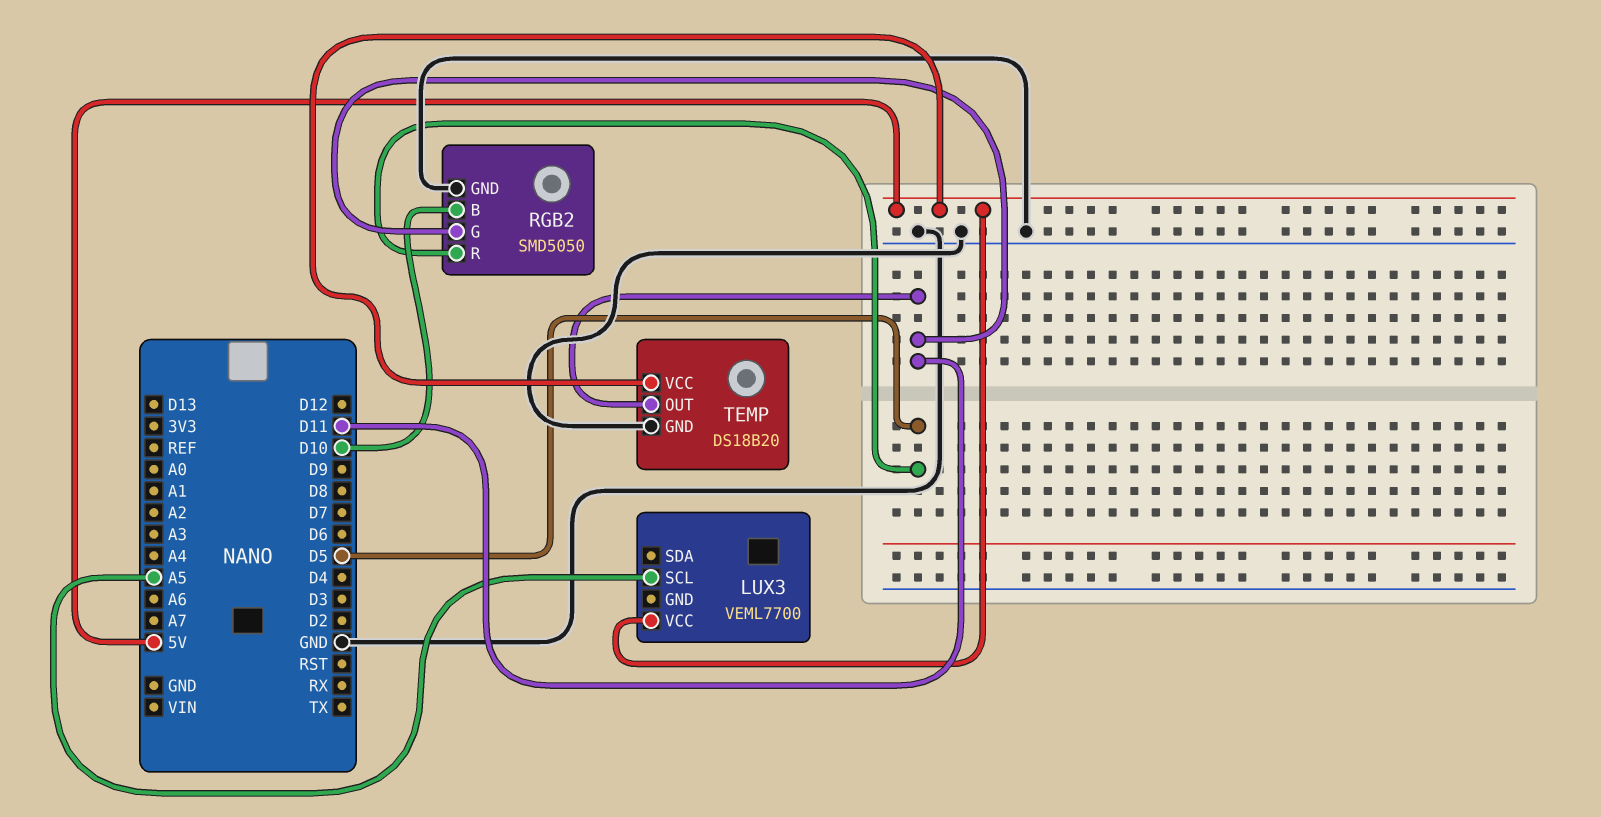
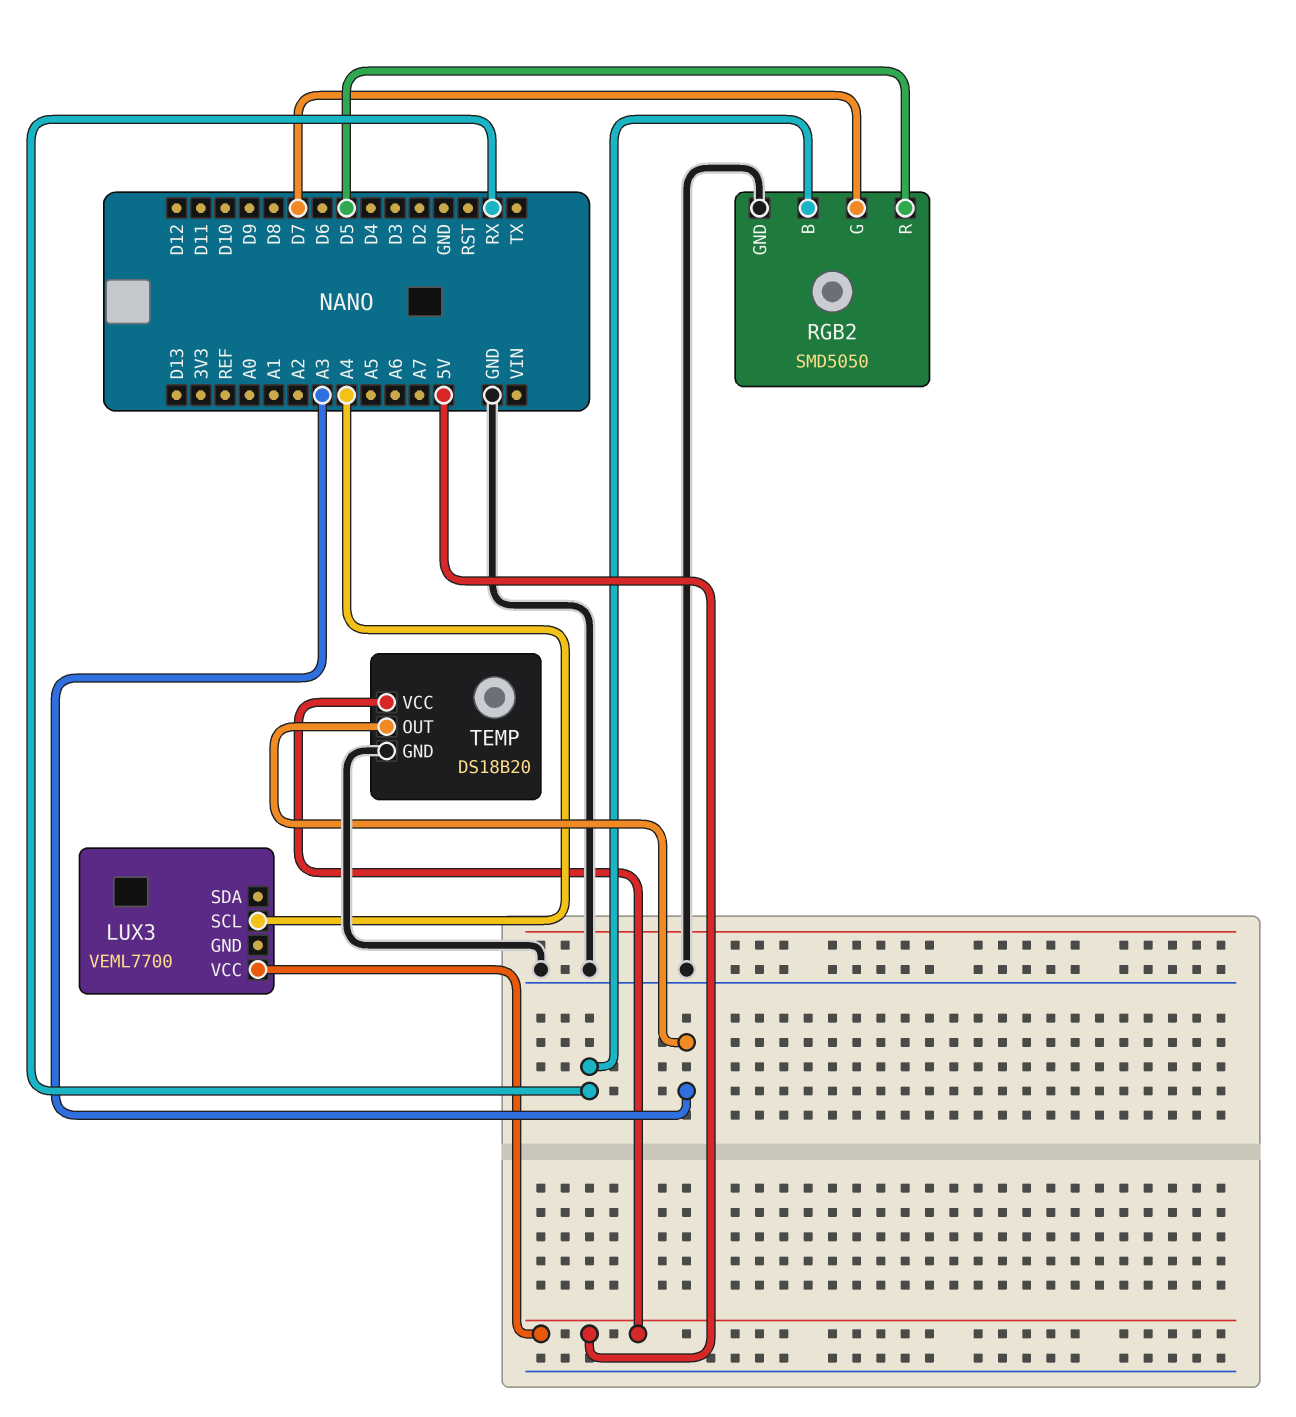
LUX3 pin SCL: A5 -> A4
RGB2 pin B: D10 -> RX
RGB2 pin G: D11 -> D7
TEMP pin OUT: D11 -> A3

